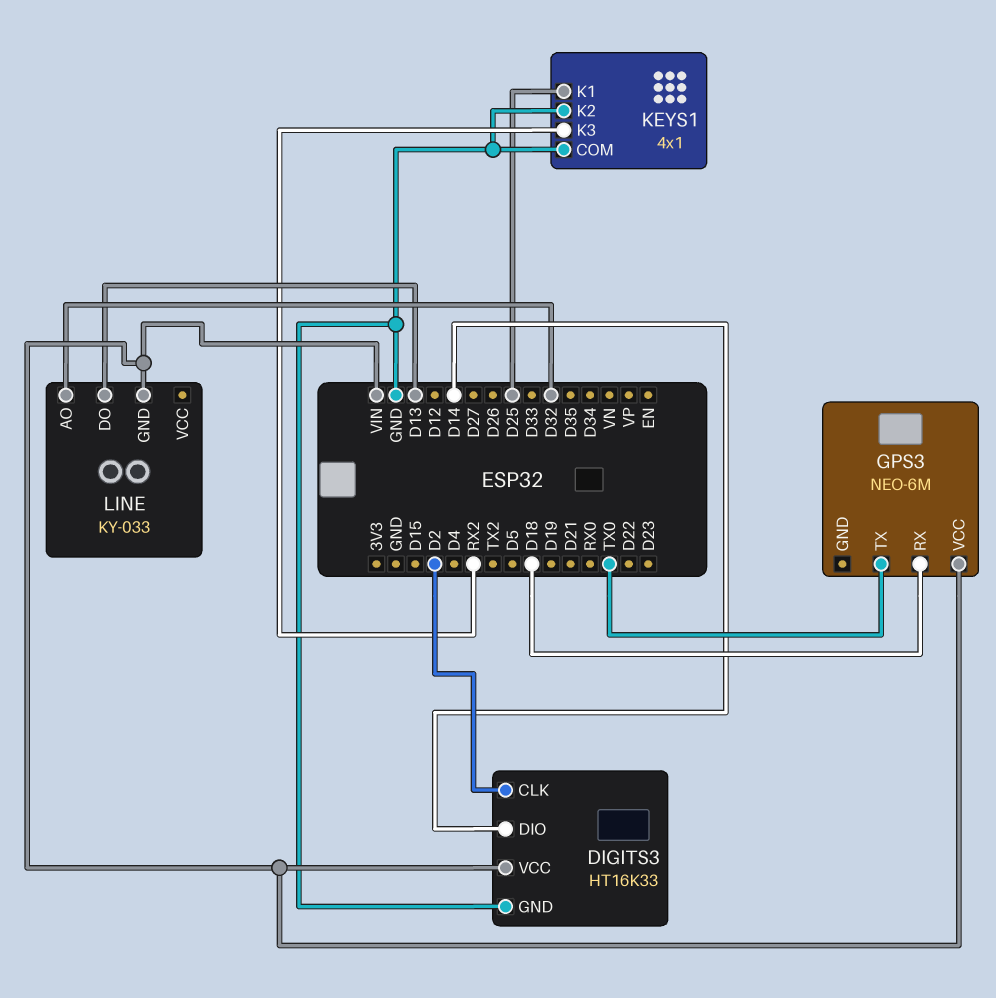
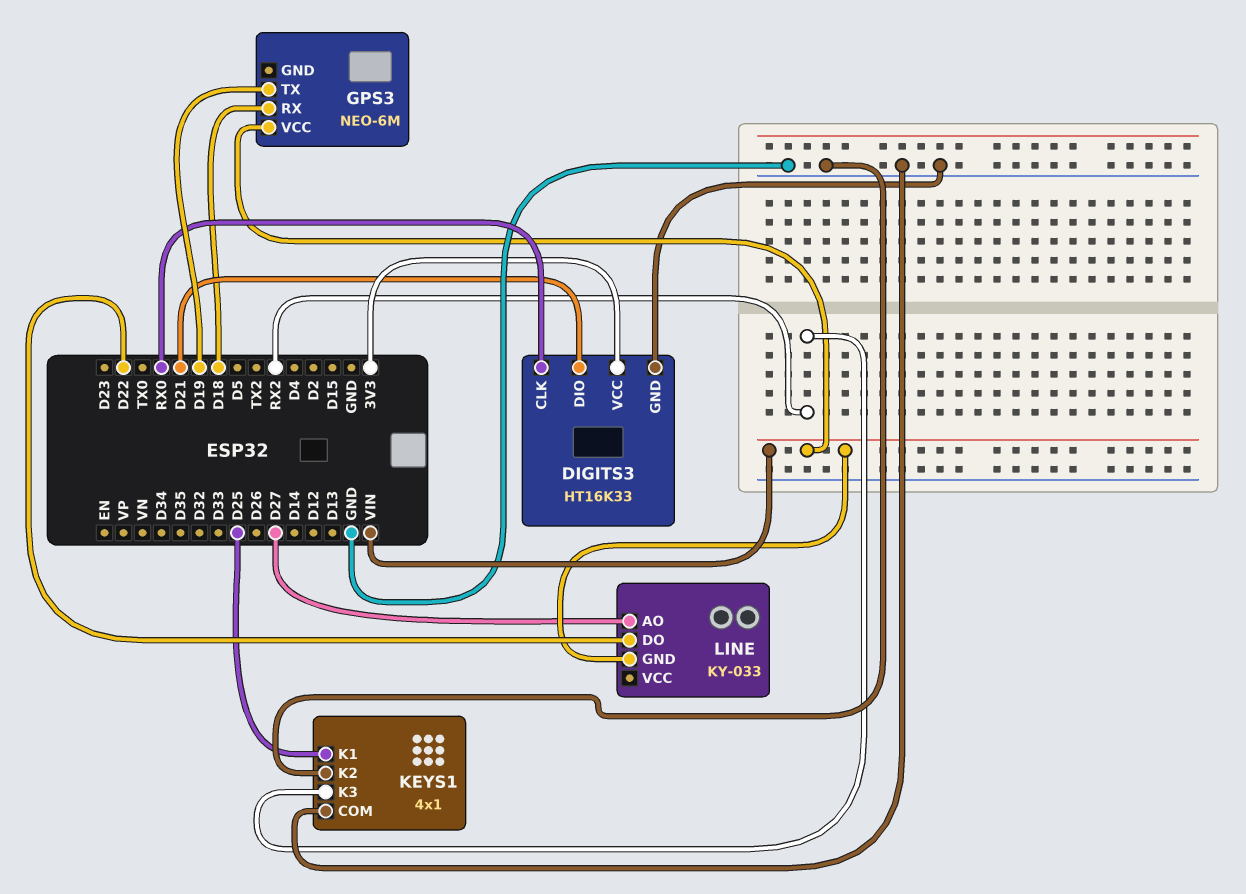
DIGITS3 pin CLK: D2 -> RX0
DIGITS3 pin DIO: D14 -> D21
DIGITS3 pin VCC: VIN -> 3V3
GPS3 pin TX: TX0 -> D19
LINE pin AO: D32 -> D27
LINE pin DO: D13 -> D22

